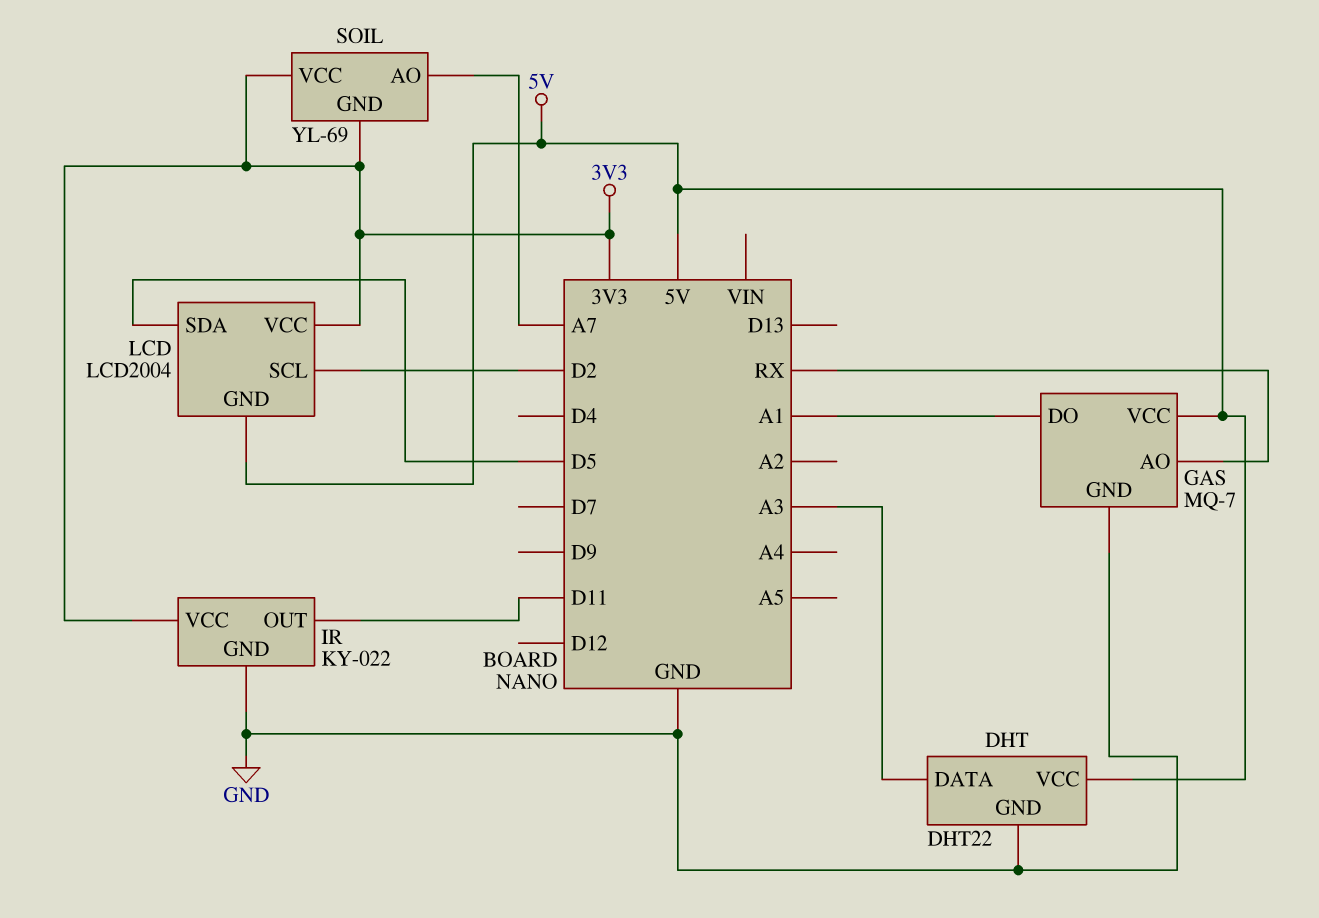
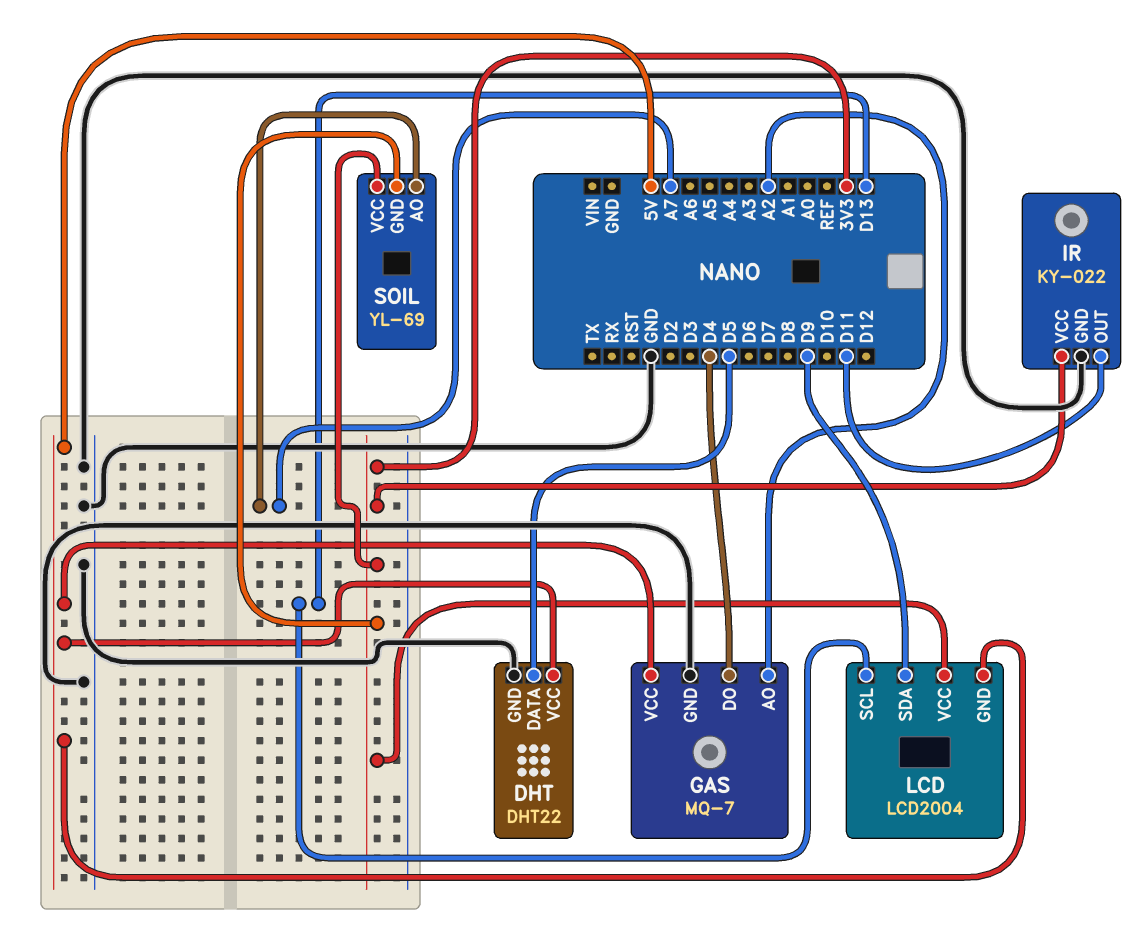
DHT pin DATA: A3 -> D5
GAS pin AO: RX -> A2
GAS pin DO: A1 -> D4
LCD pin SCL: D2 -> D13
LCD pin SDA: D5 -> D9

